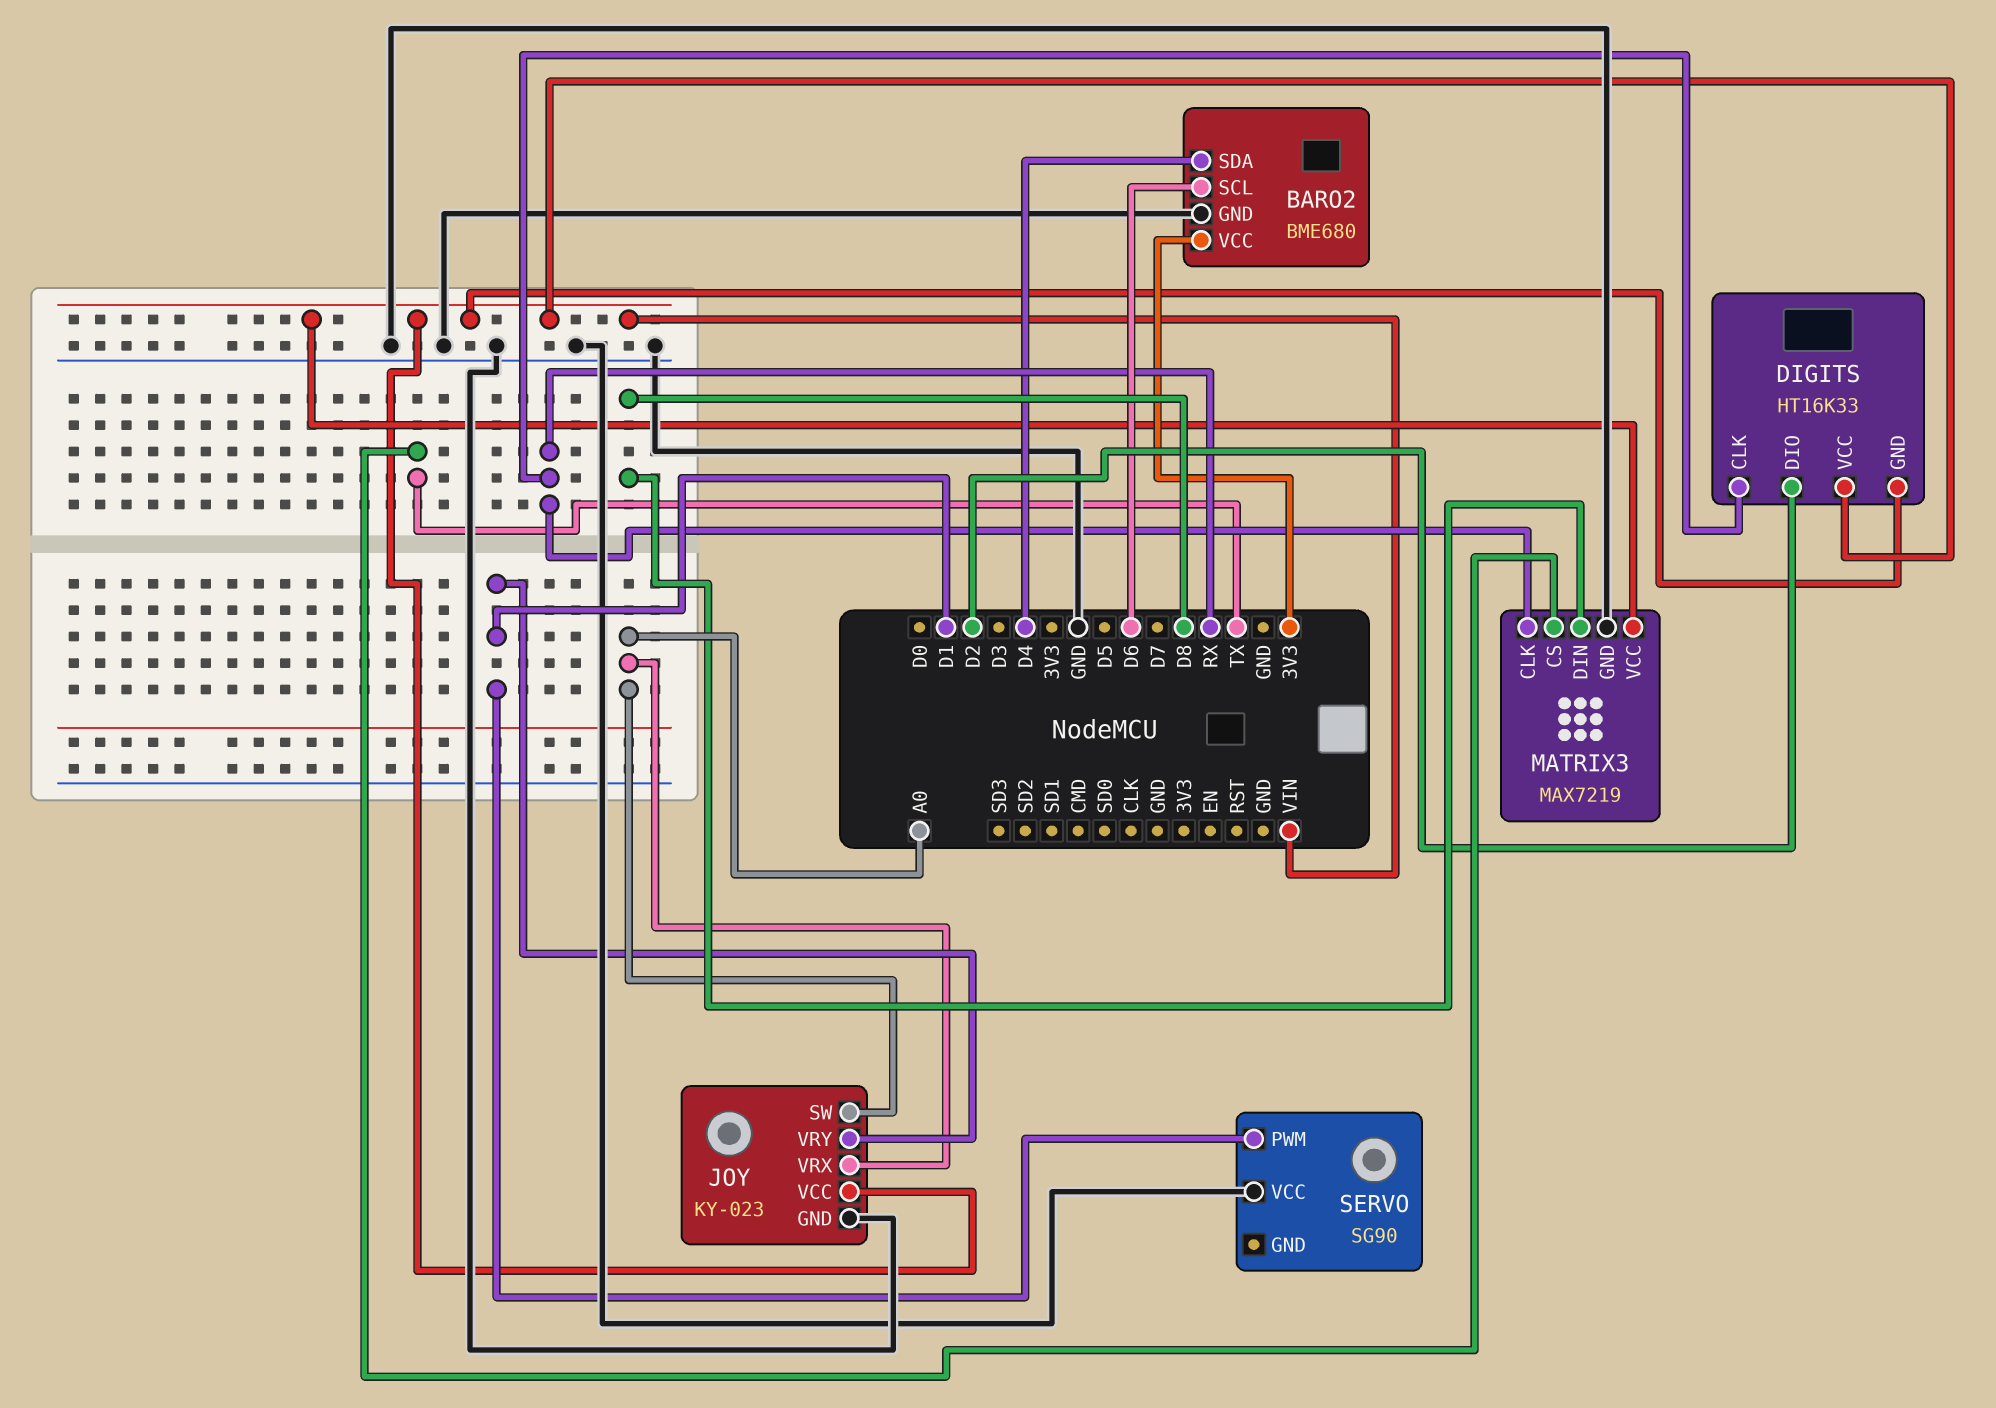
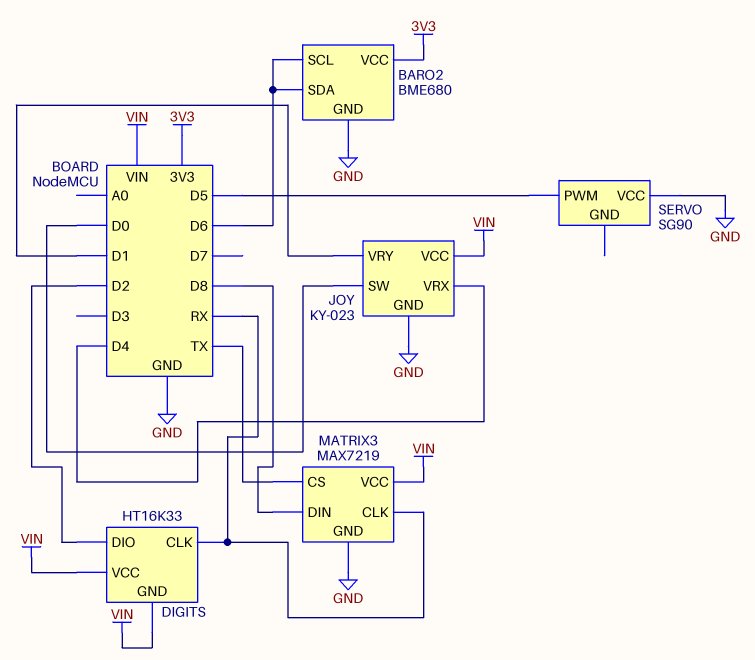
BARO2 pin SDA: D4 -> D6
JOY pin SW: A0 -> D0
JOY pin VRX: A0 -> D4
SERVO pin PWM: D1 -> D5

